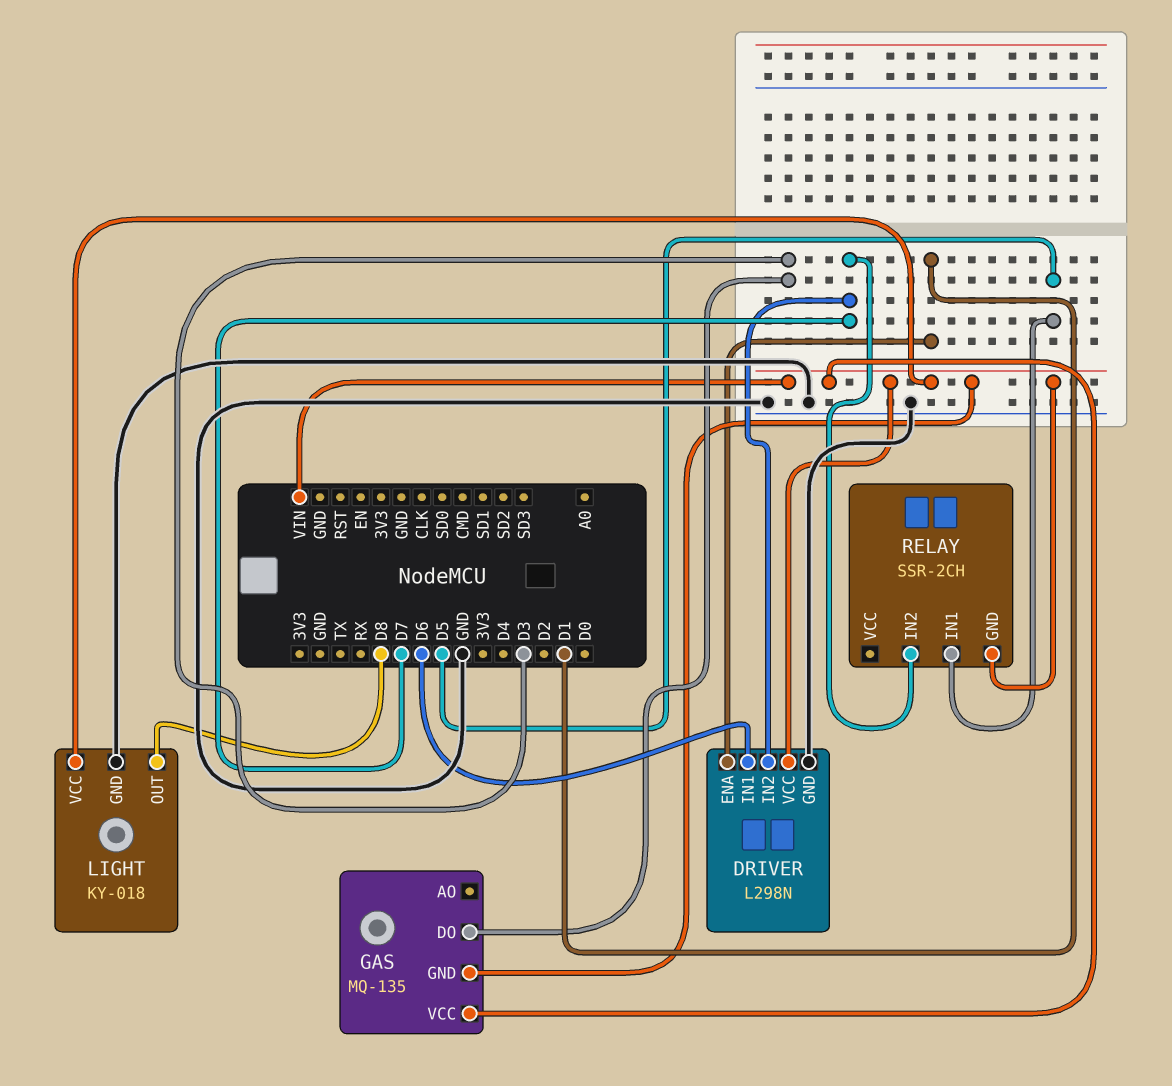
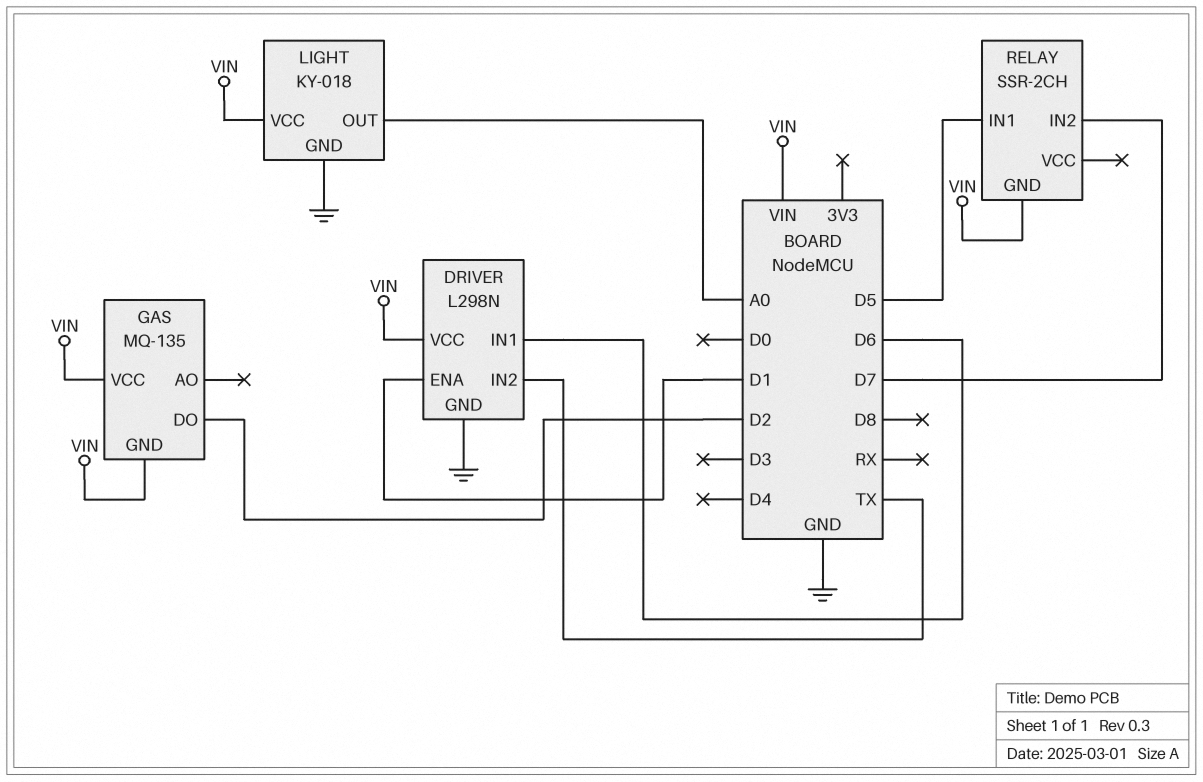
DRIVER pin IN2: D7 -> TX
GAS pin DO: D3 -> D2
LIGHT pin OUT: D8 -> A0

